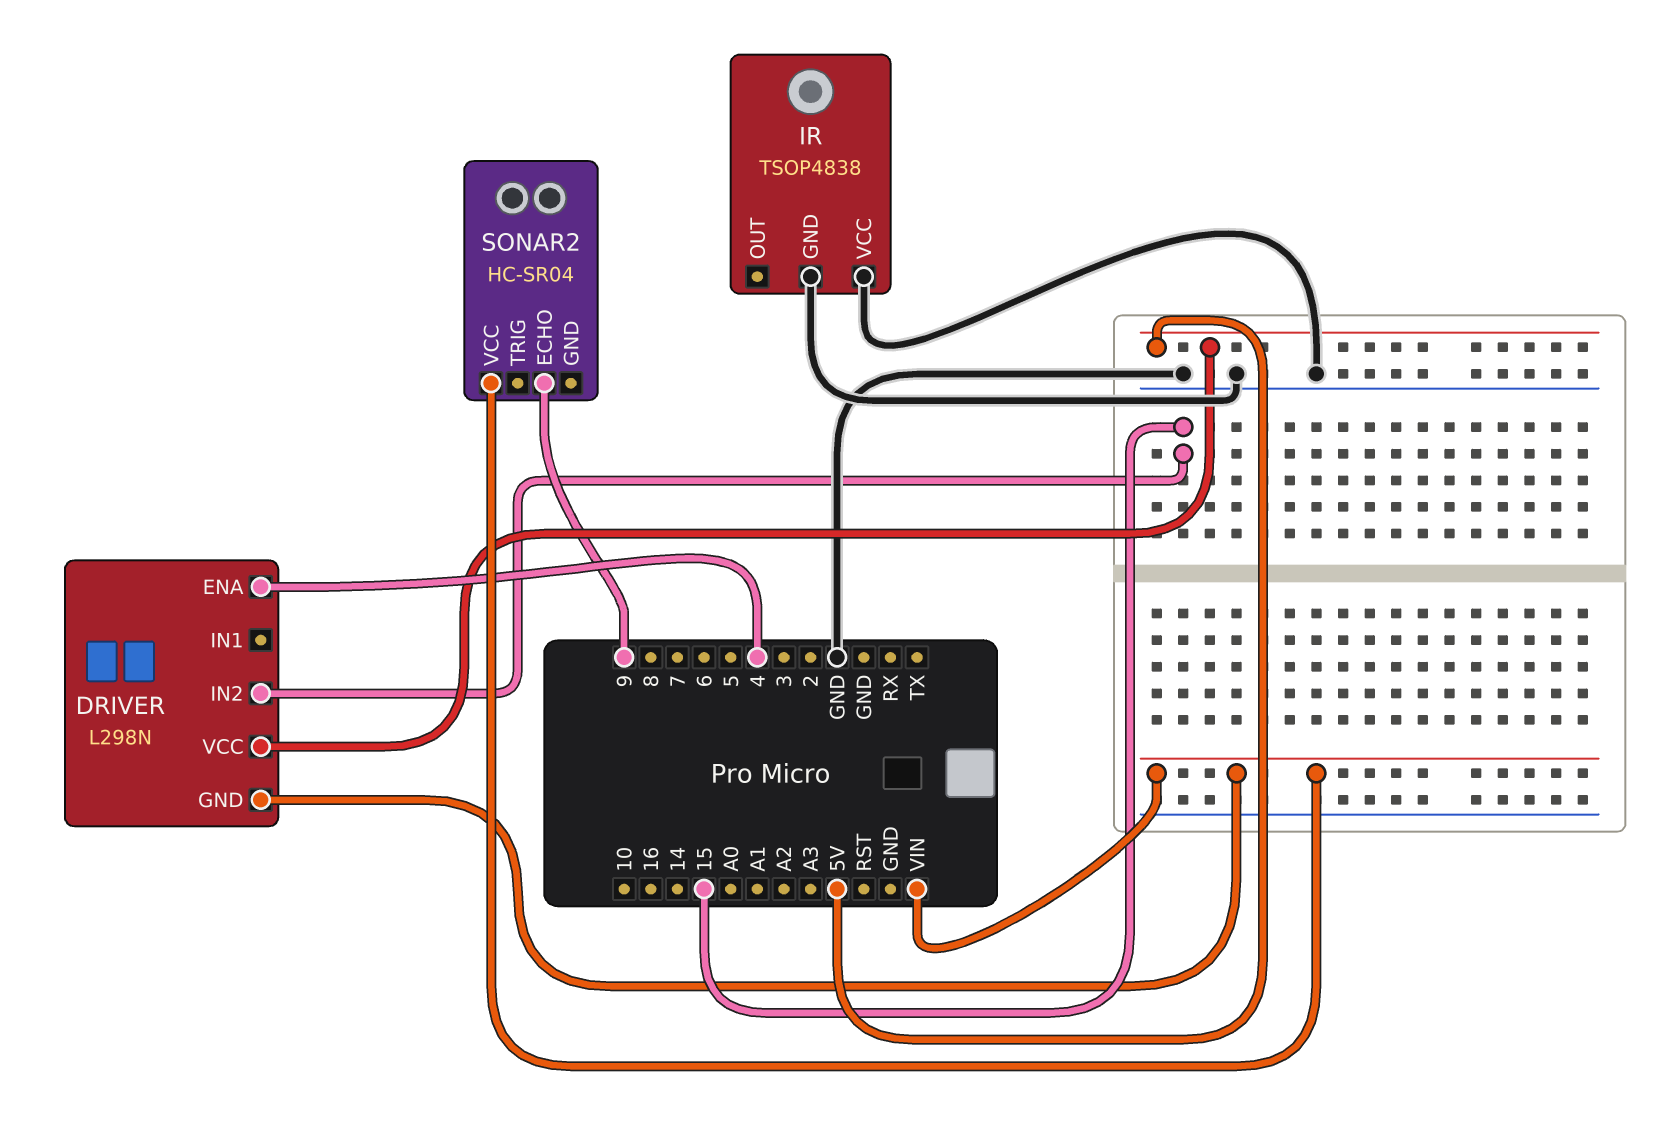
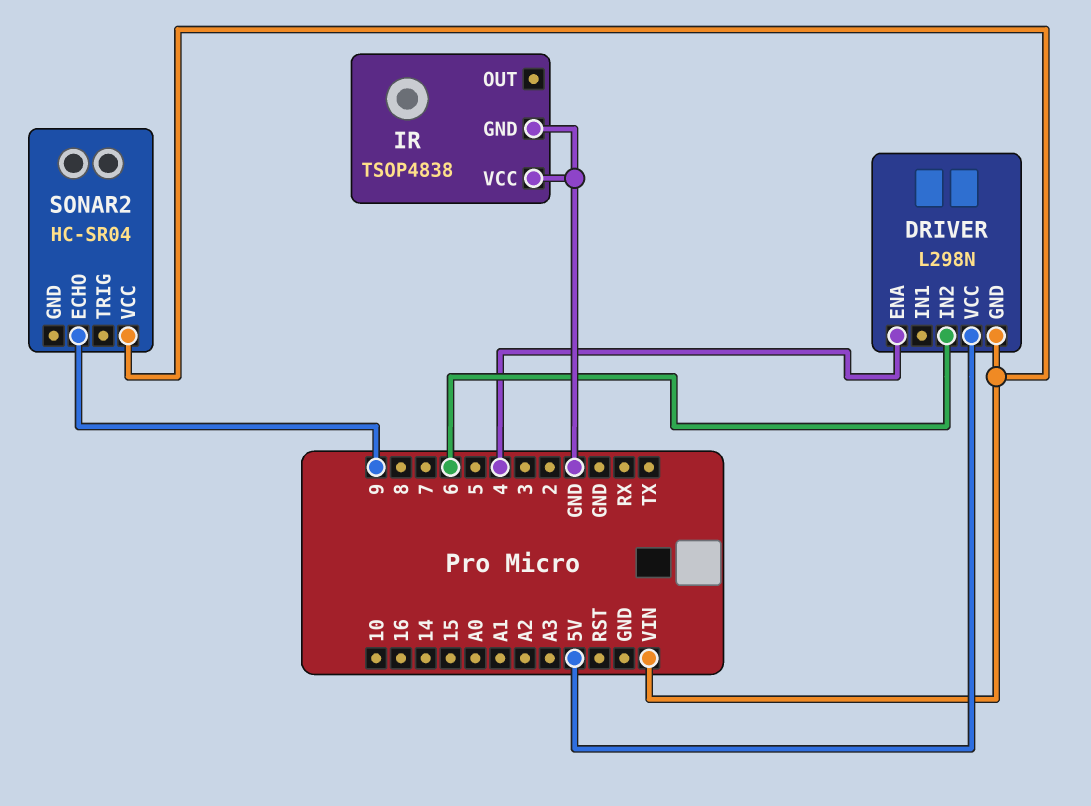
DRIVER pin IN2: 15 -> 6

